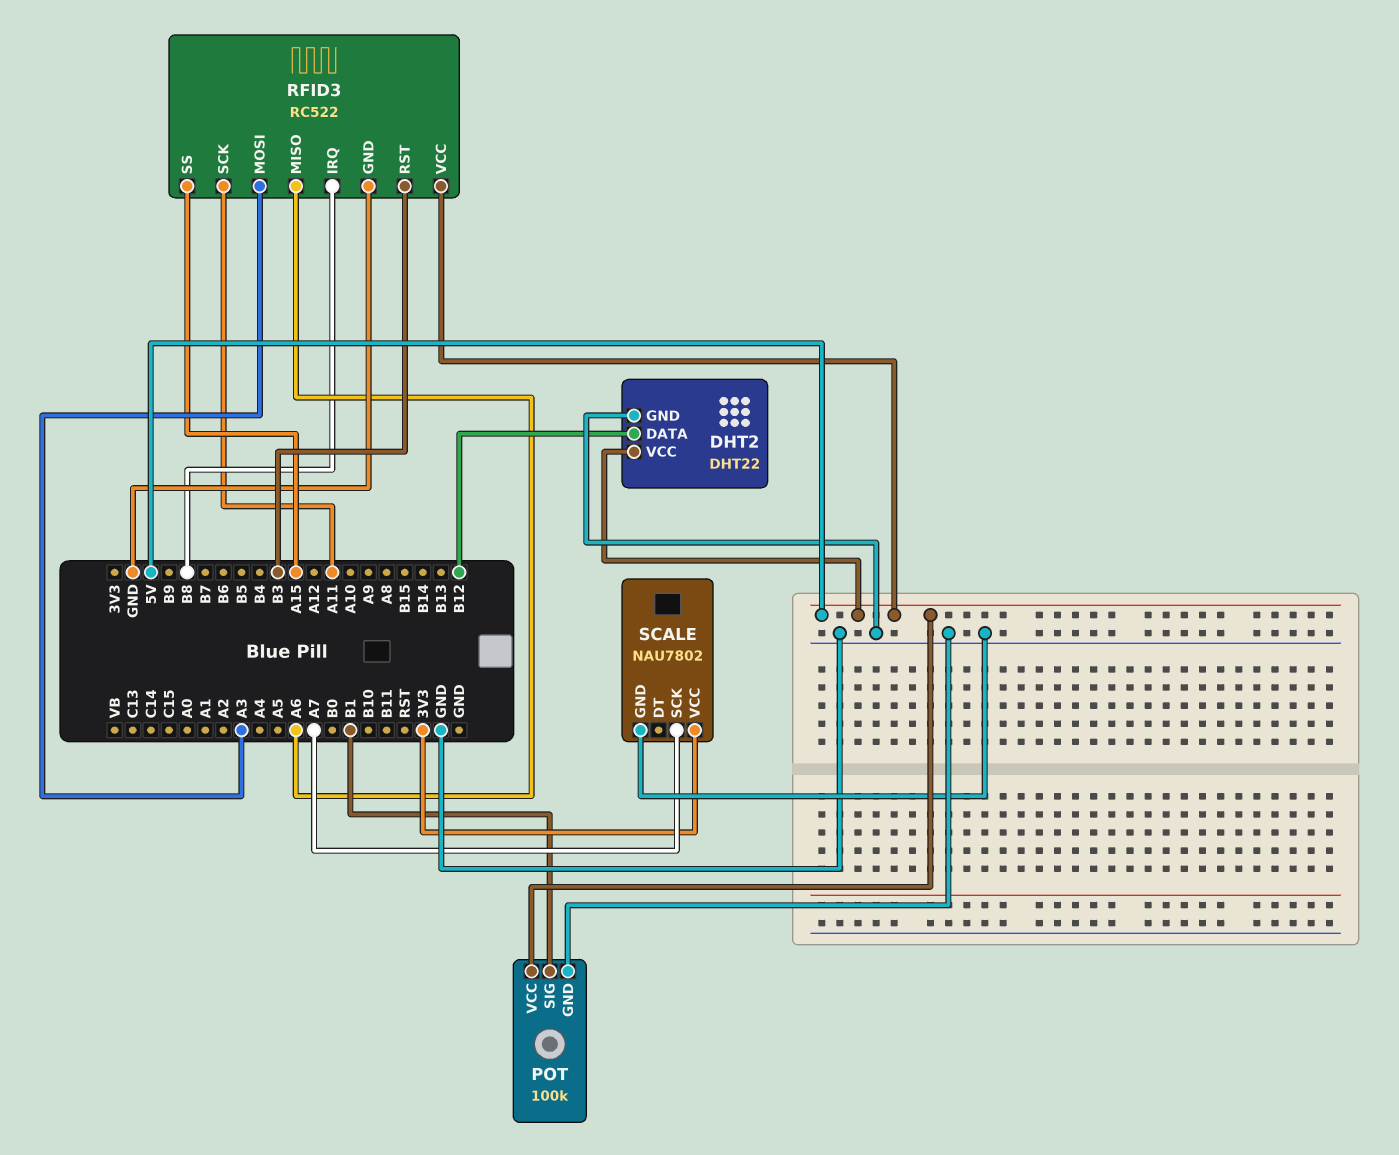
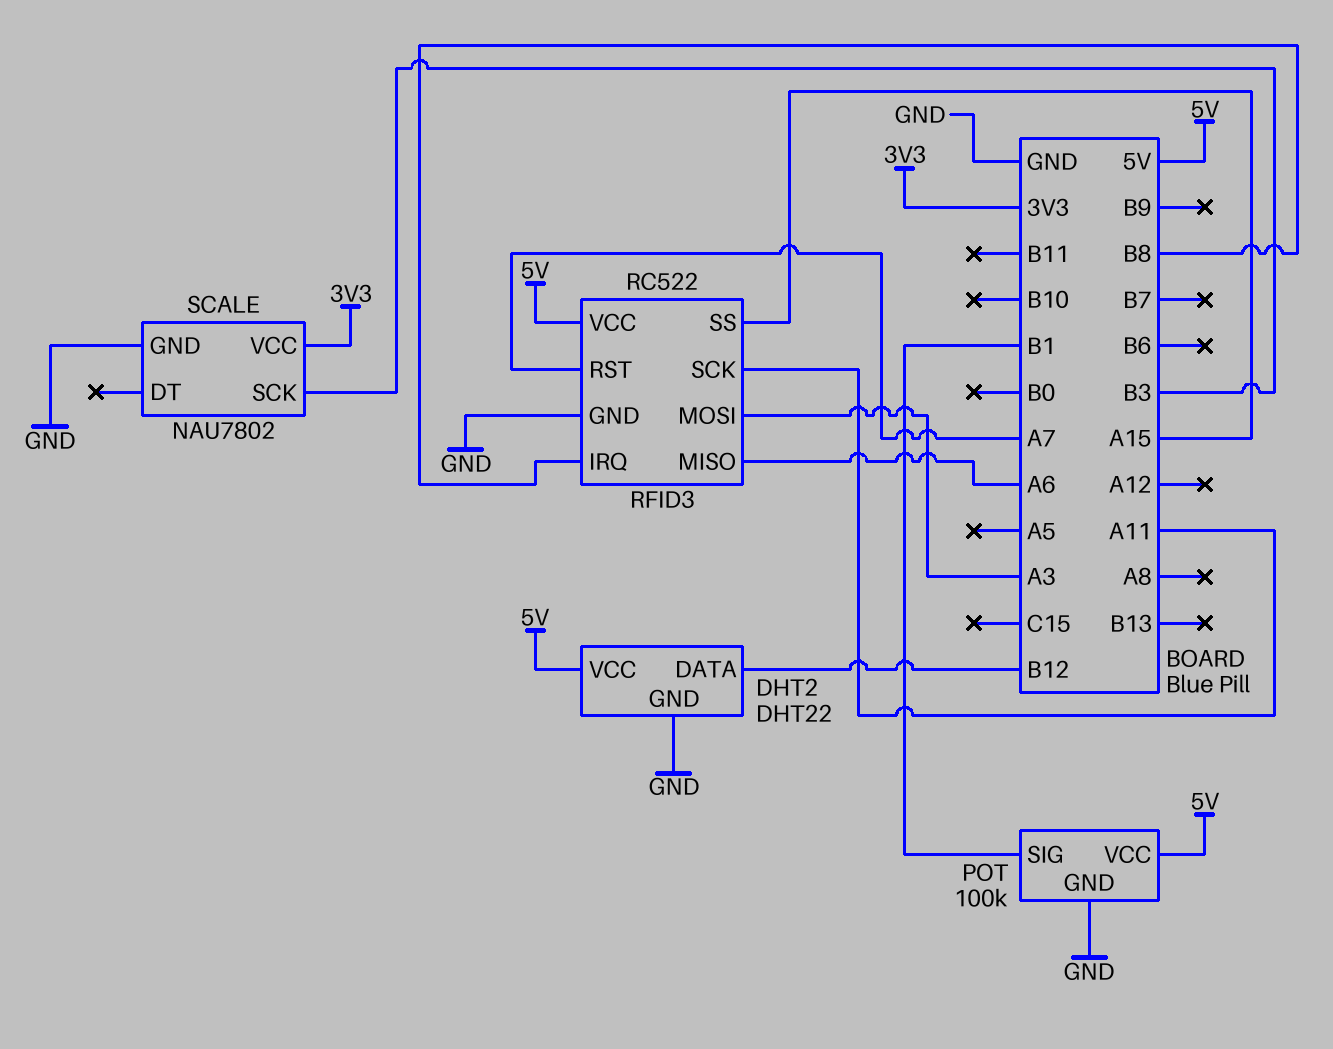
RFID3 pin RST: B3 -> A7
SCALE pin SCK: A7 -> B3

